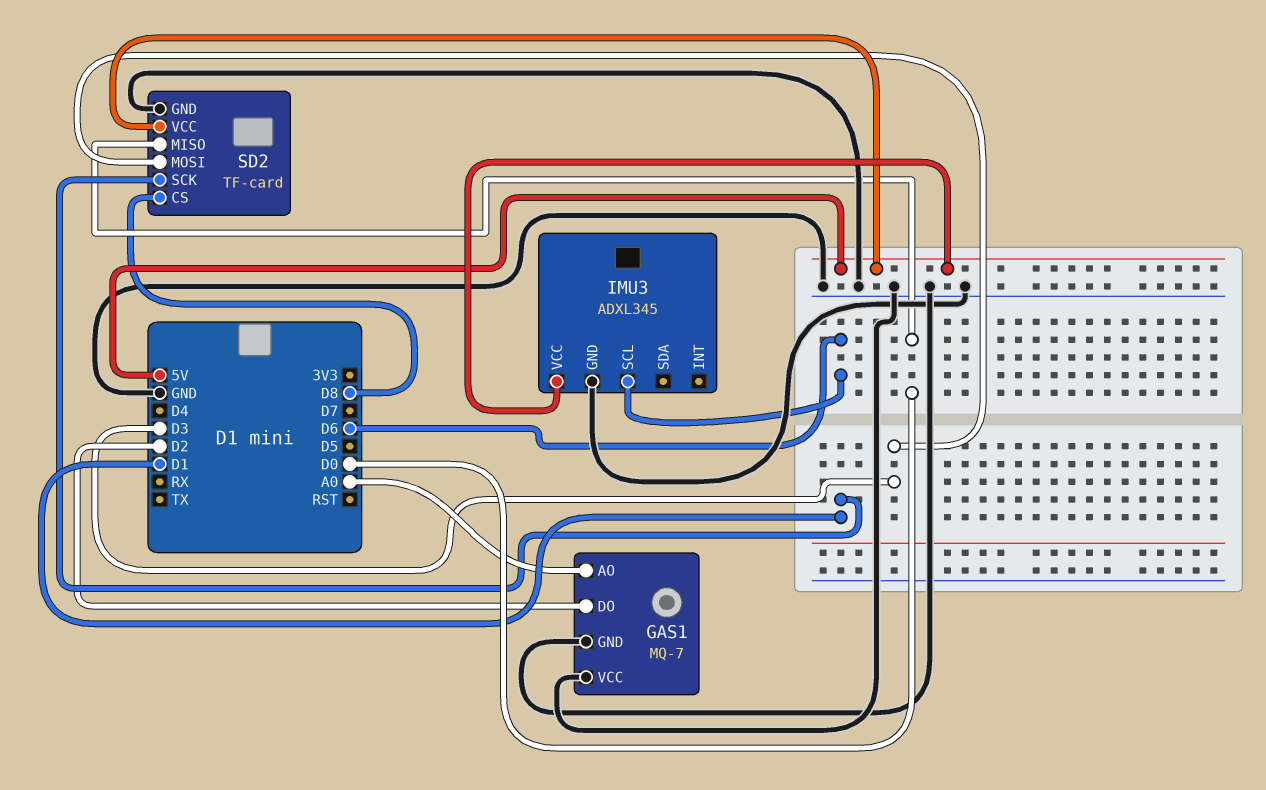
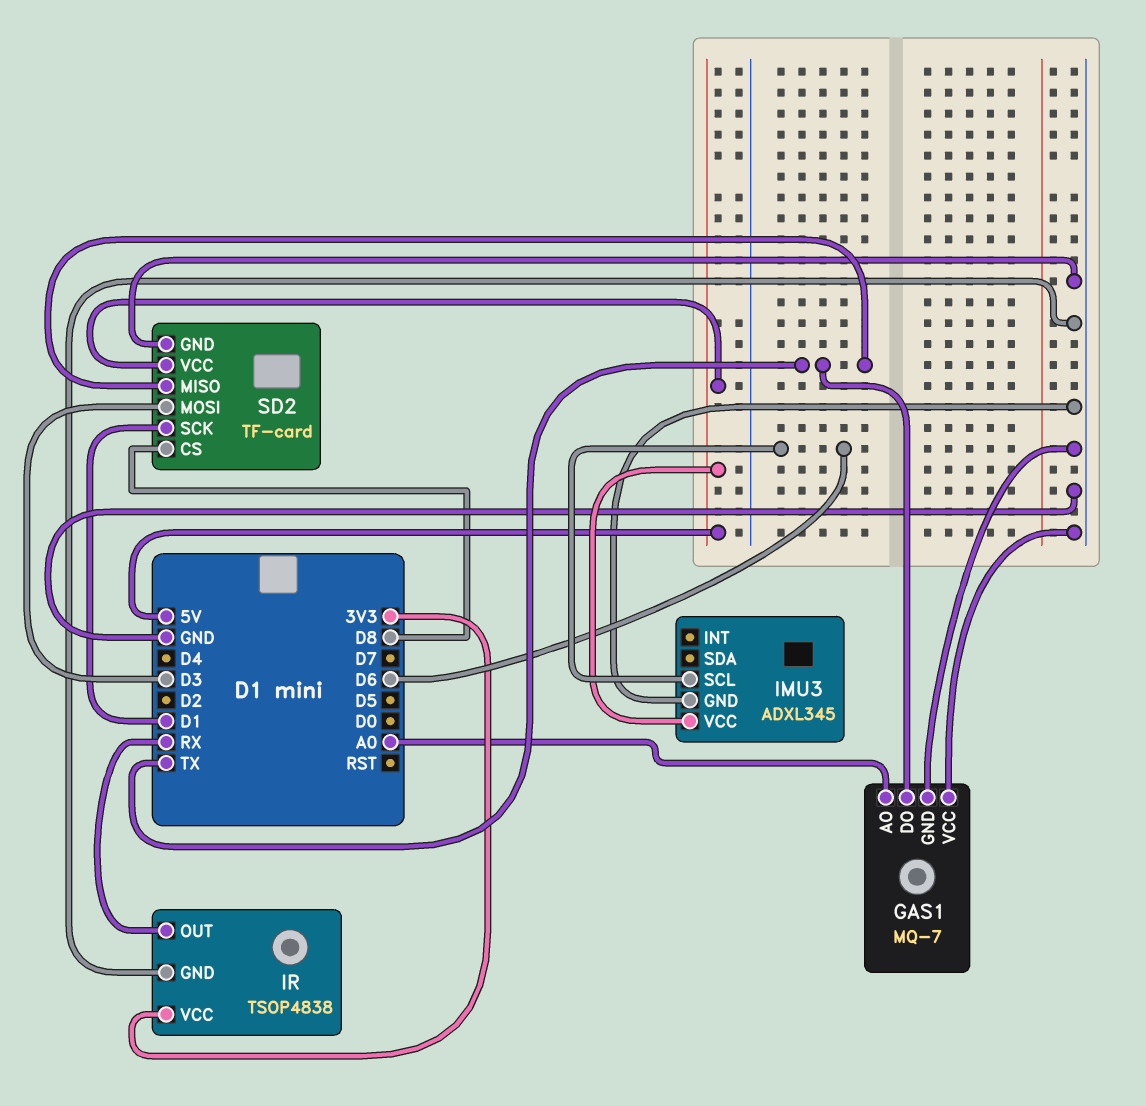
GAS1 pin DO: D2 -> TX
IR: none -> TSOP4838
IR pin GND: none -> GND
IR pin OUT: none -> RX
IR pin VCC: none -> 3V3
SD2 pin MISO: D0 -> TX

